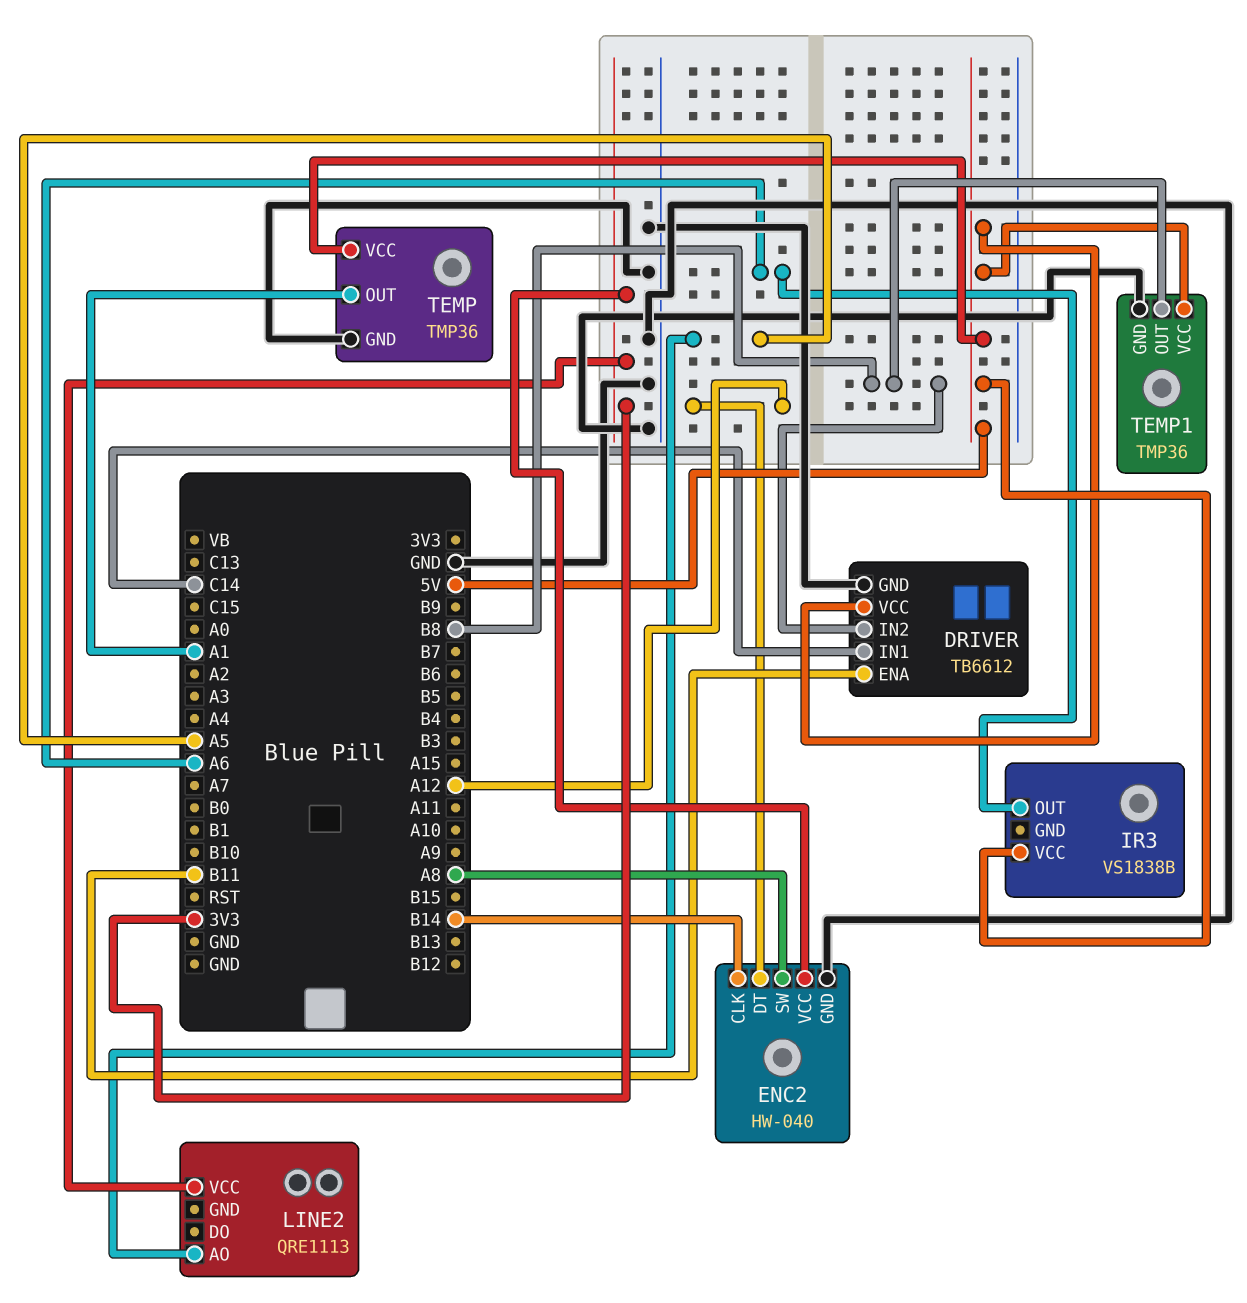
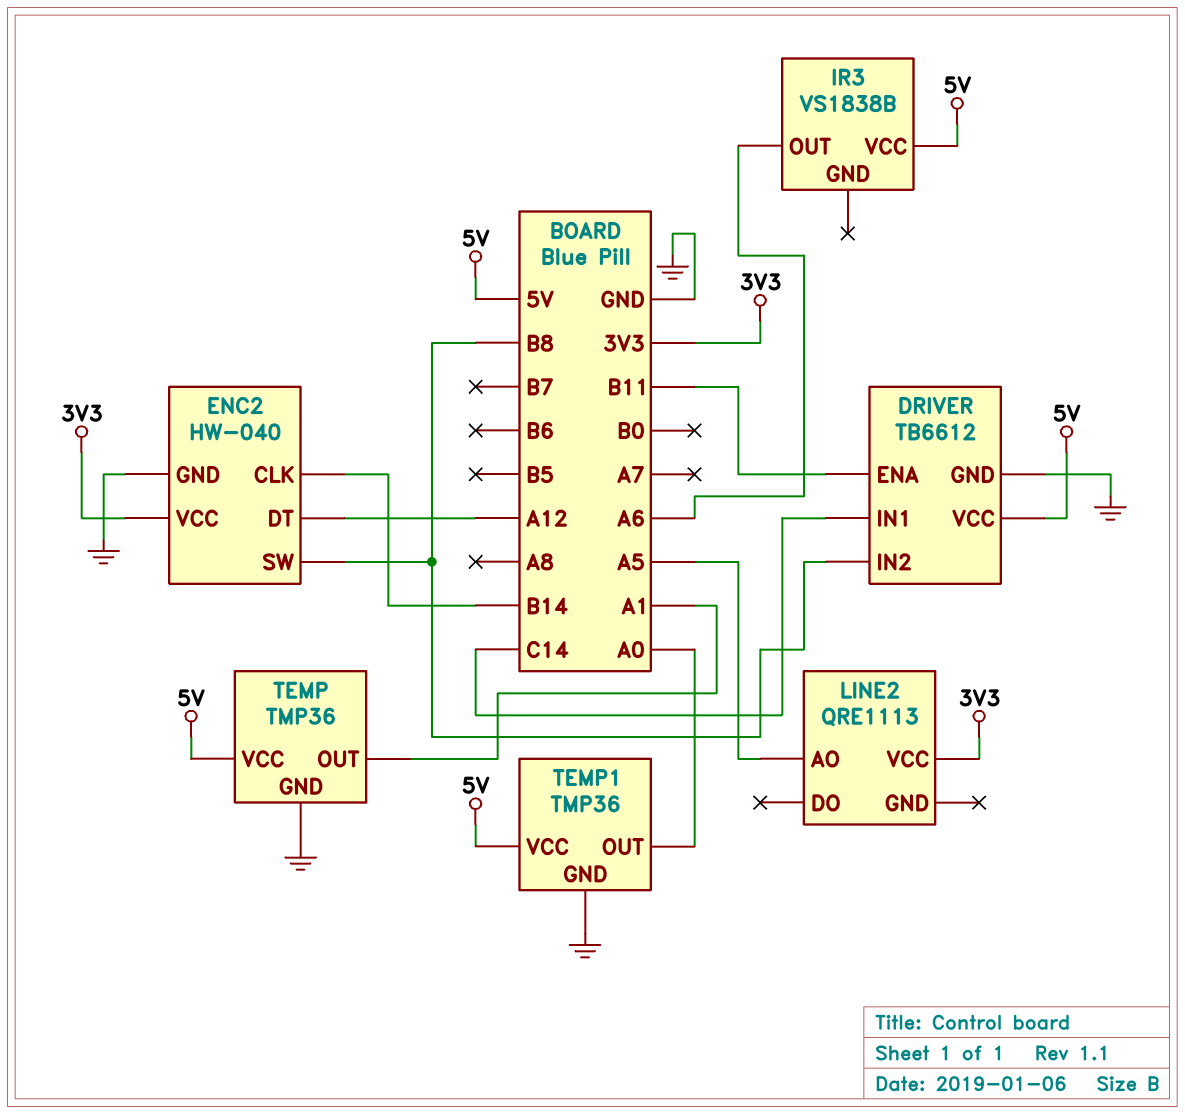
ENC2 pin SW: A8 -> B8
TEMP1 pin OUT: B8 -> A0

